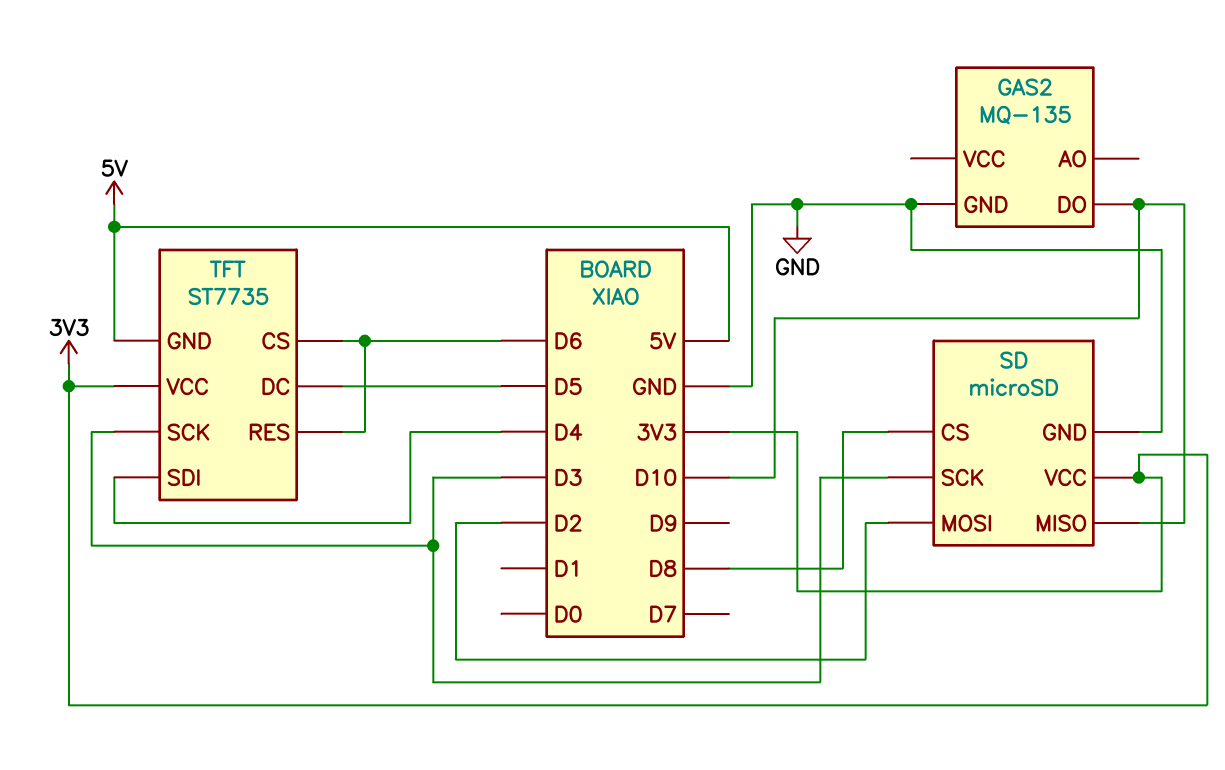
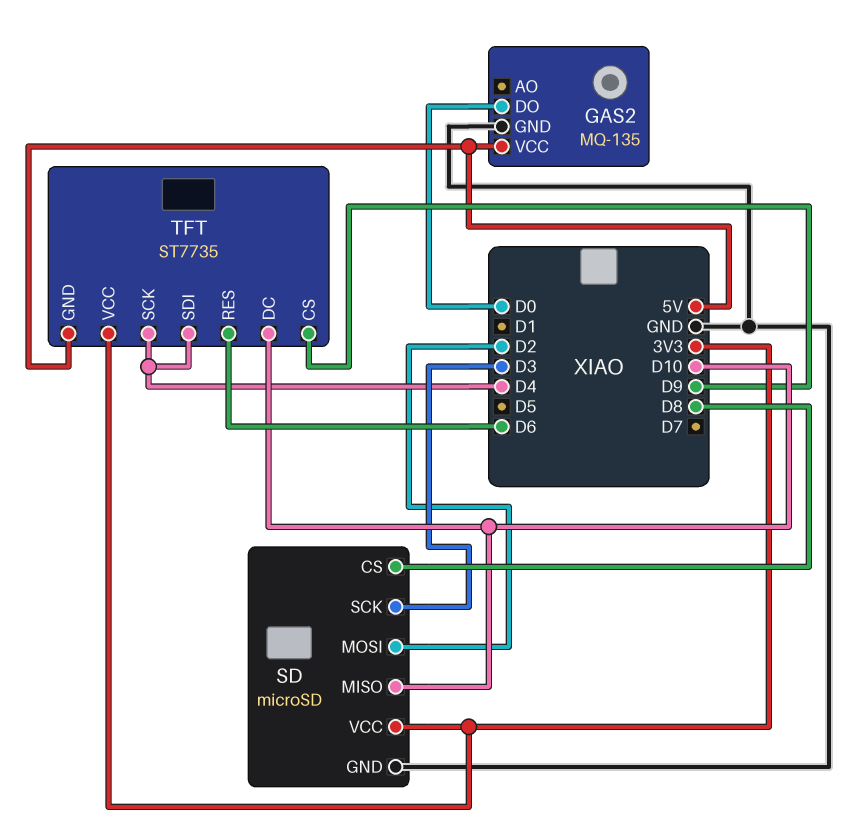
GAS2 pin DO: D10 -> D0
GAS2 pin VCC: none -> 5V
TFT pin CS: D6 -> D9
TFT pin DC: D5 -> D10
TFT pin SCK: D3 -> D4

